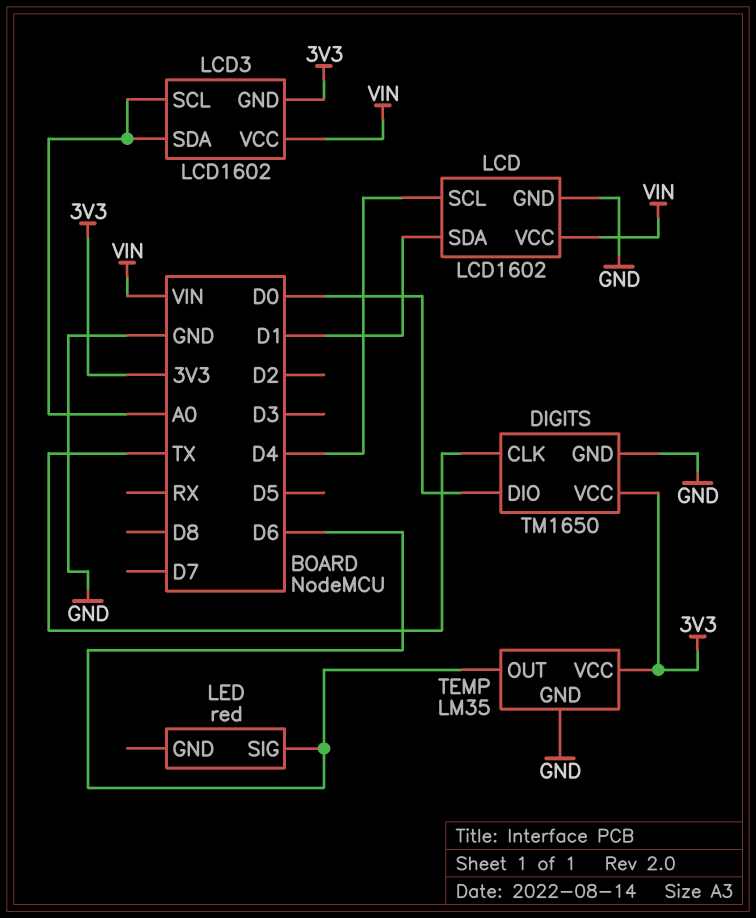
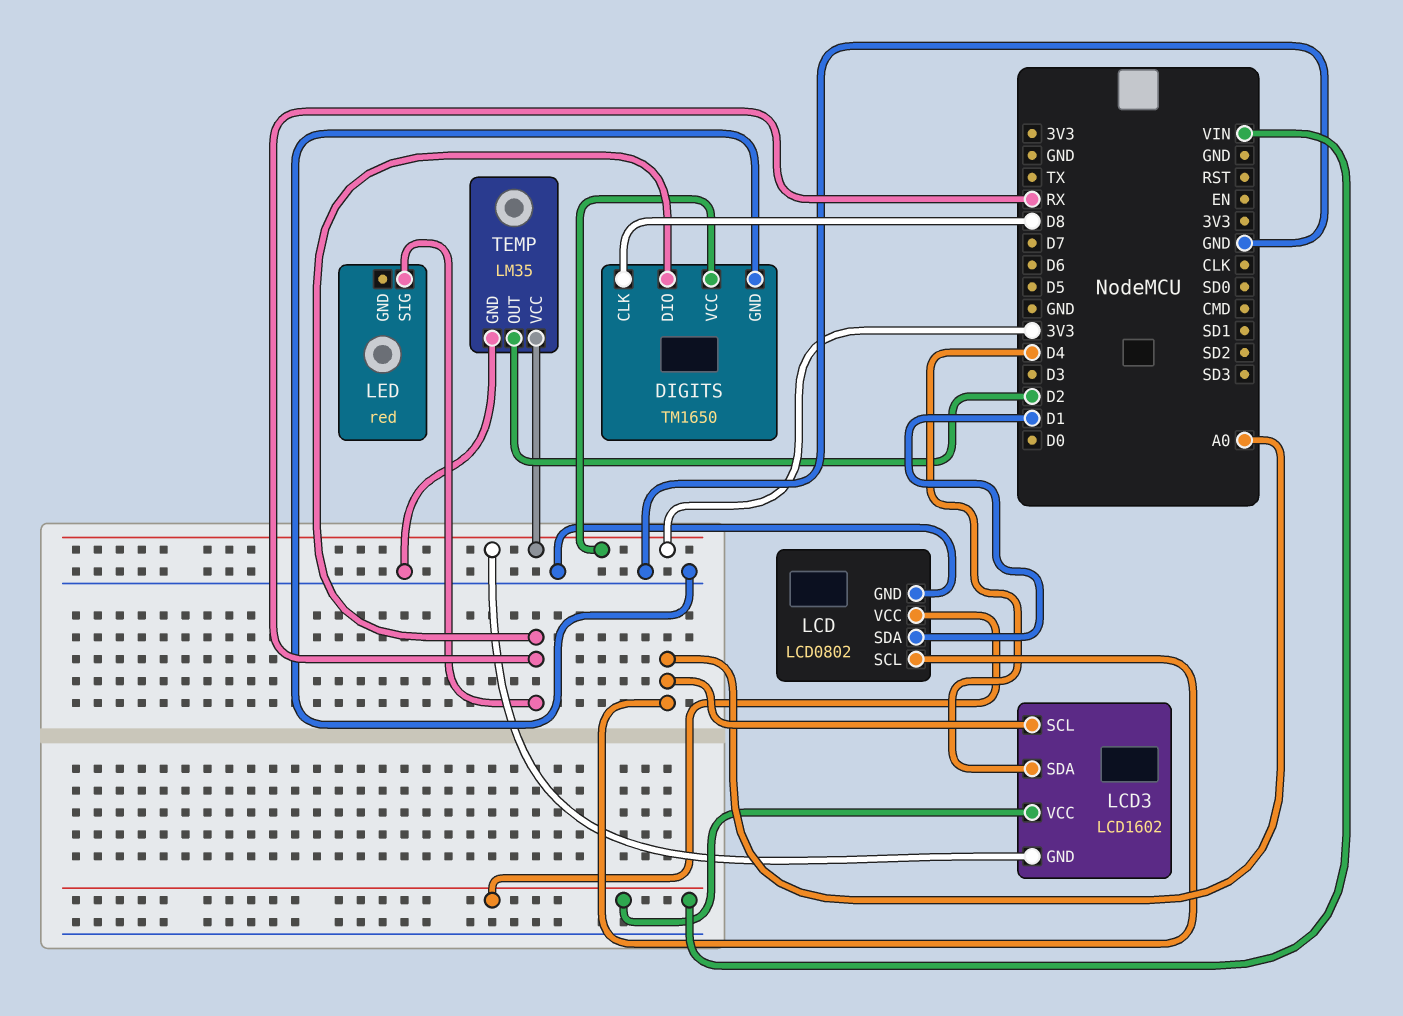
DIGITS pin CLK: TX -> D8
DIGITS pin DIO: D0 -> RX
LCD: LCD1602 -> LCD0802
LCD pin SCL: D4 -> A0
LCD3 pin SDA: A0 -> D4
LED pin SIG: D6 -> RX
TEMP pin OUT: D6 -> D2

